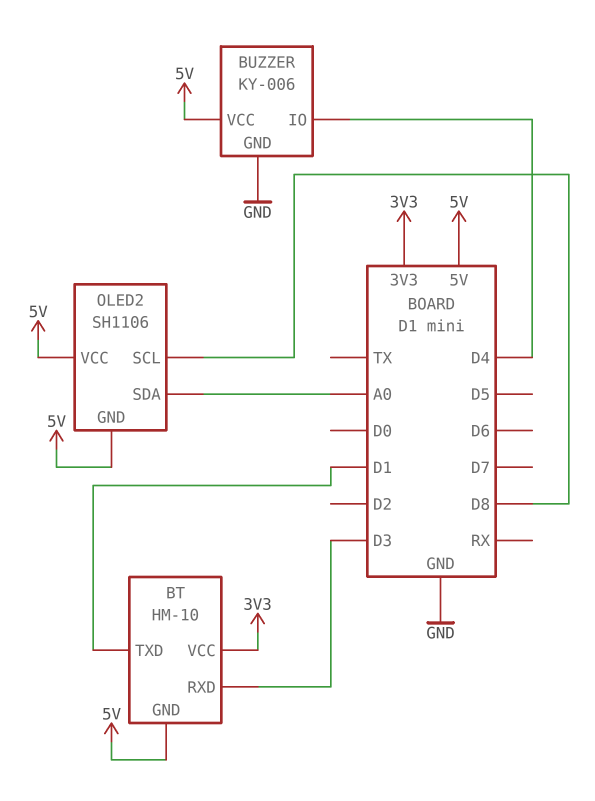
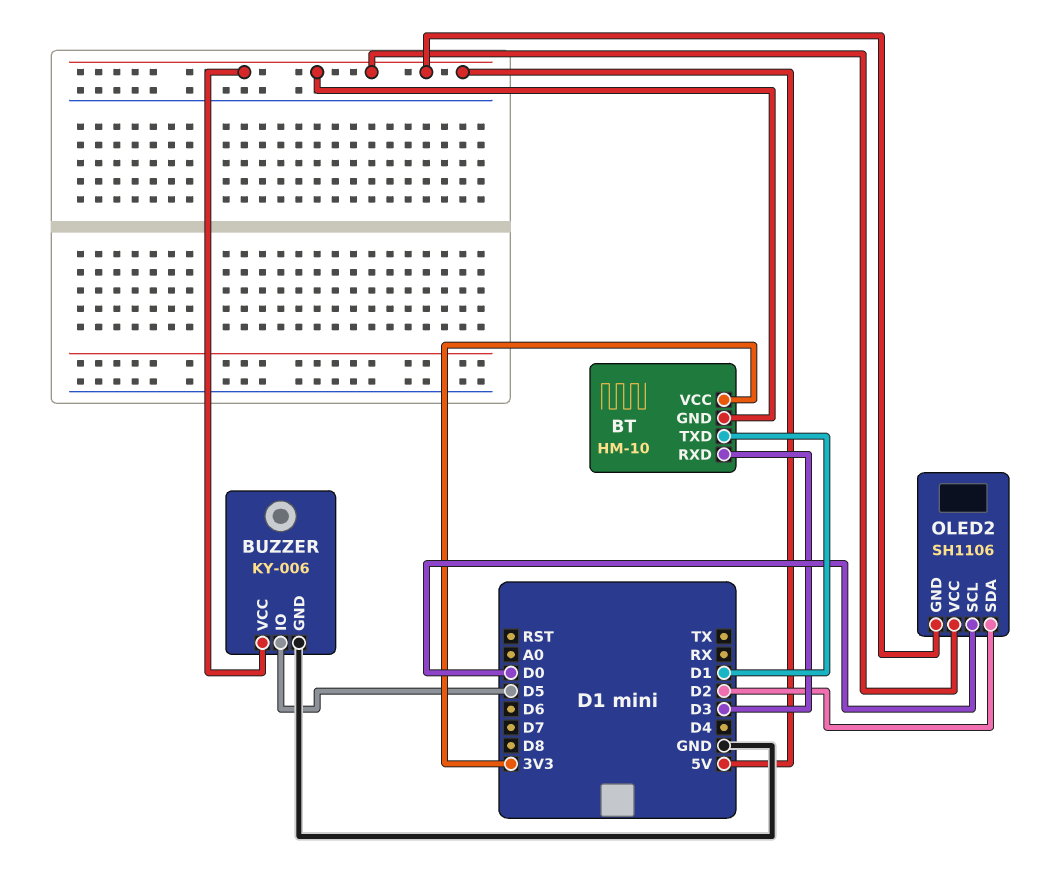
BUZZER pin IO: D4 -> D5
OLED2 pin SCL: D8 -> D0
OLED2 pin SDA: A0 -> D2

